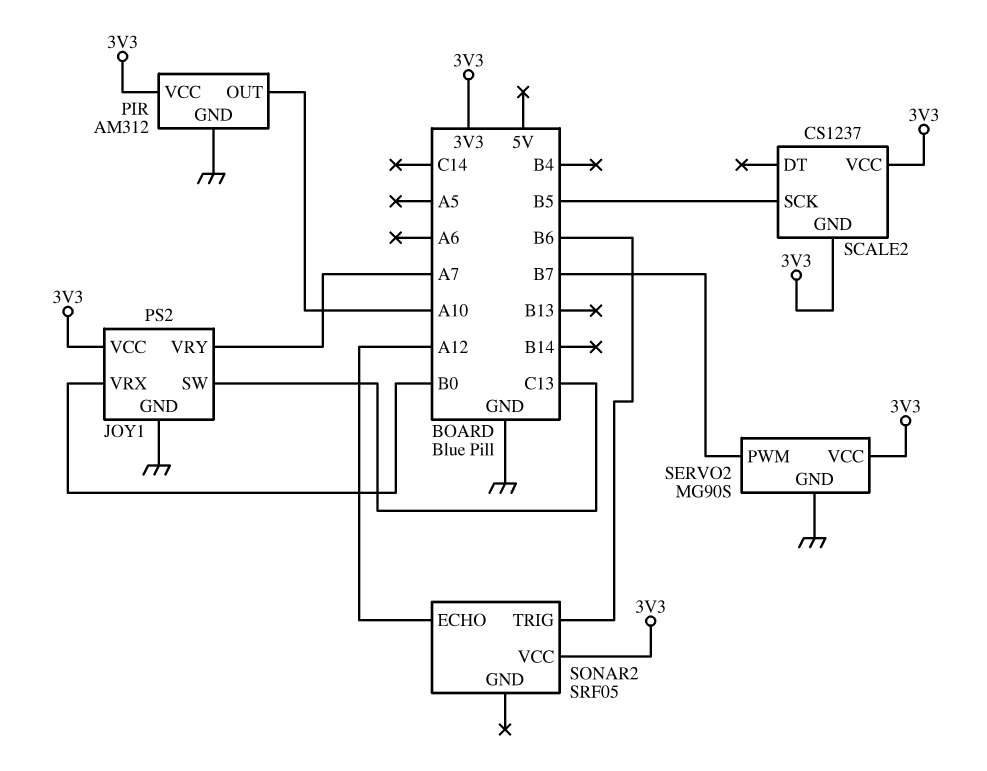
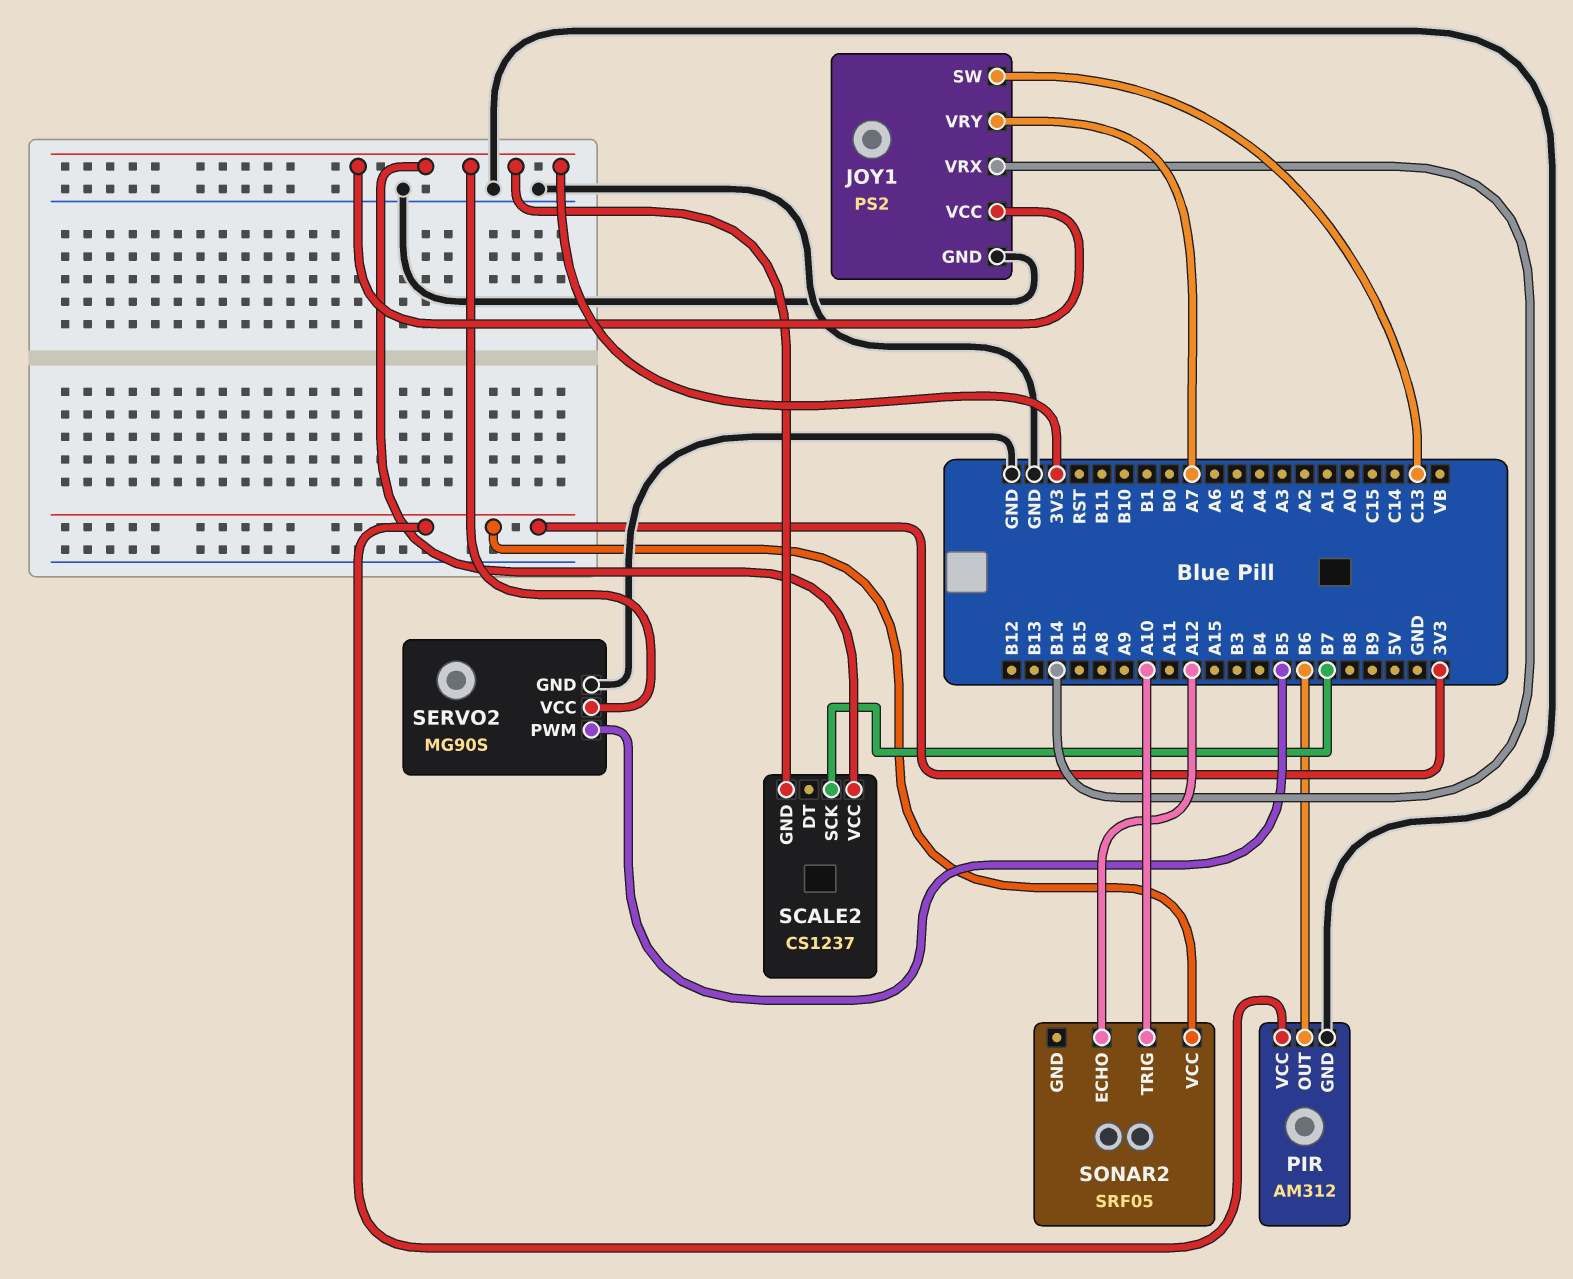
JOY1 pin VRX: B0 -> B14
PIR pin OUT: A10 -> B6
SCALE2 pin SCK: B5 -> B7
SERVO2 pin PWM: B7 -> B5
SONAR2 pin TRIG: B6 -> A10

